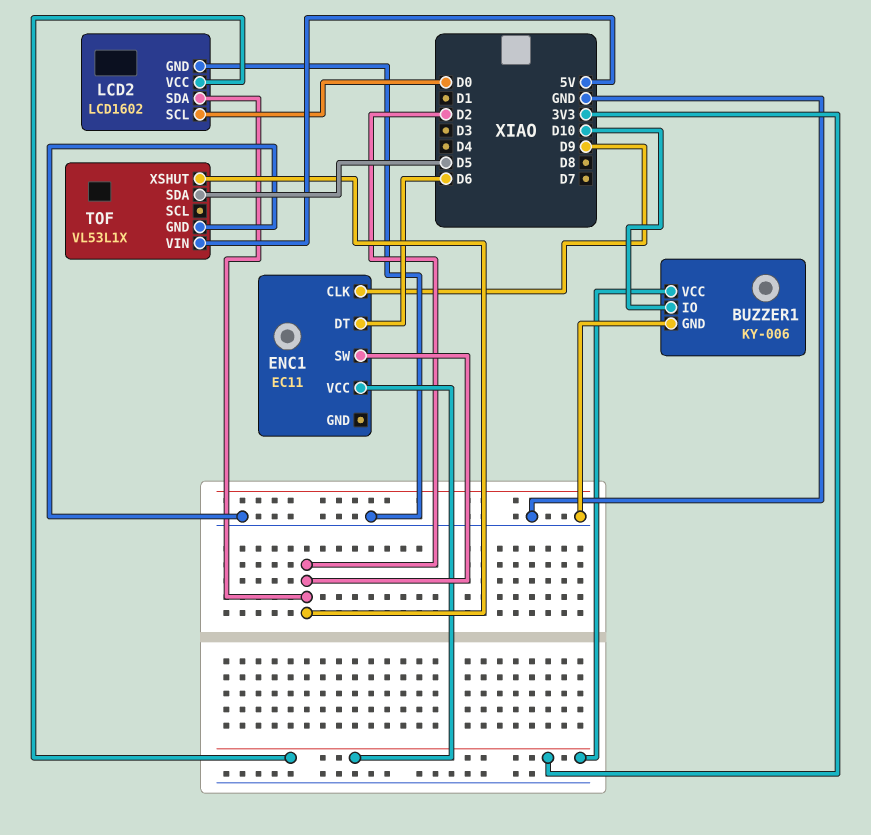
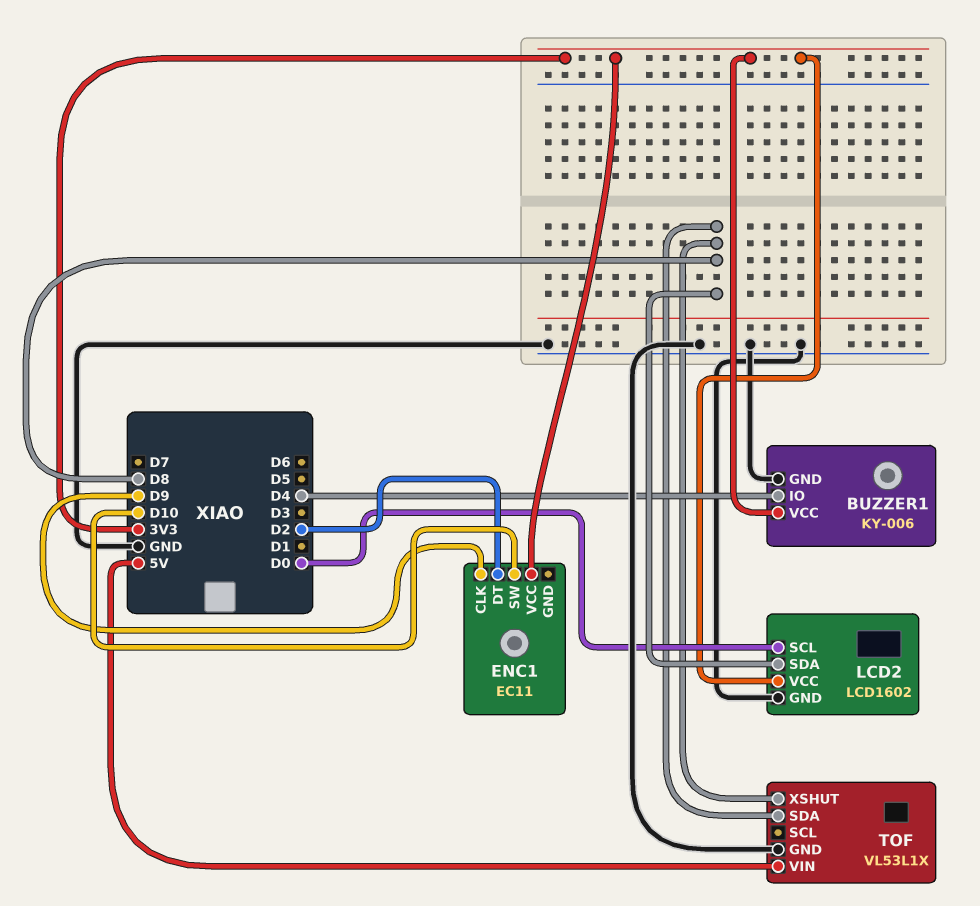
BUZZER1 pin IO: D10 -> D4
ENC1 pin DT: D6 -> D2
ENC1 pin SW: D2 -> D10
LCD2 pin SDA: D2 -> D8
TOF pin SDA: D5 -> D8
TOF pin XSHUT: D2 -> D8

